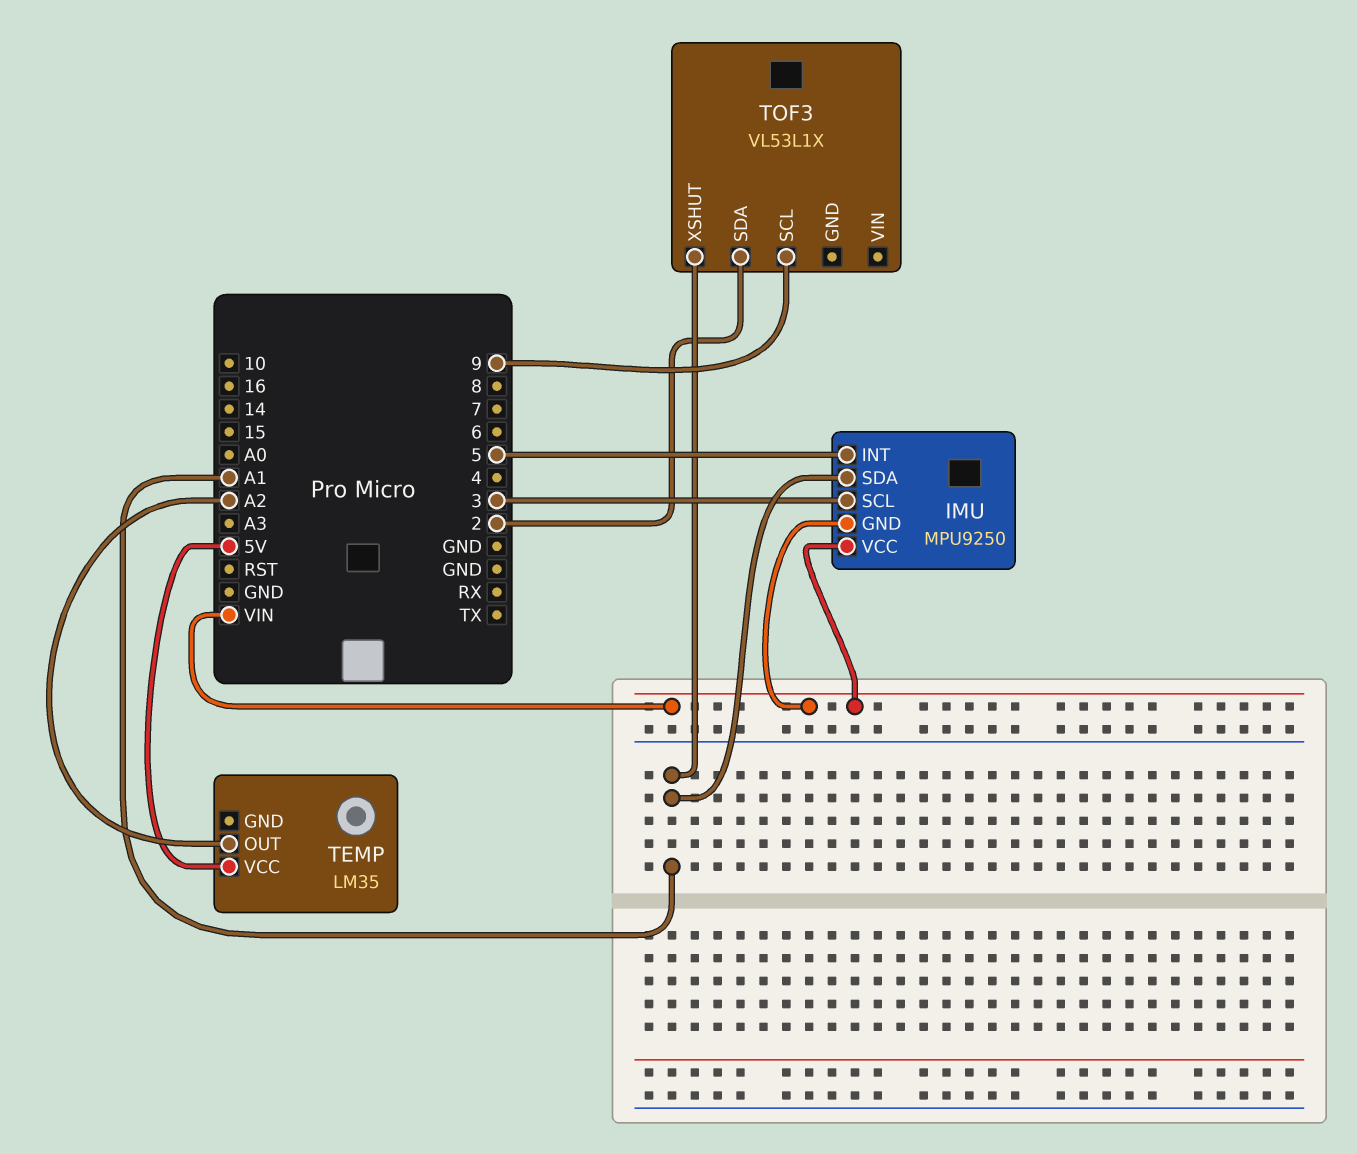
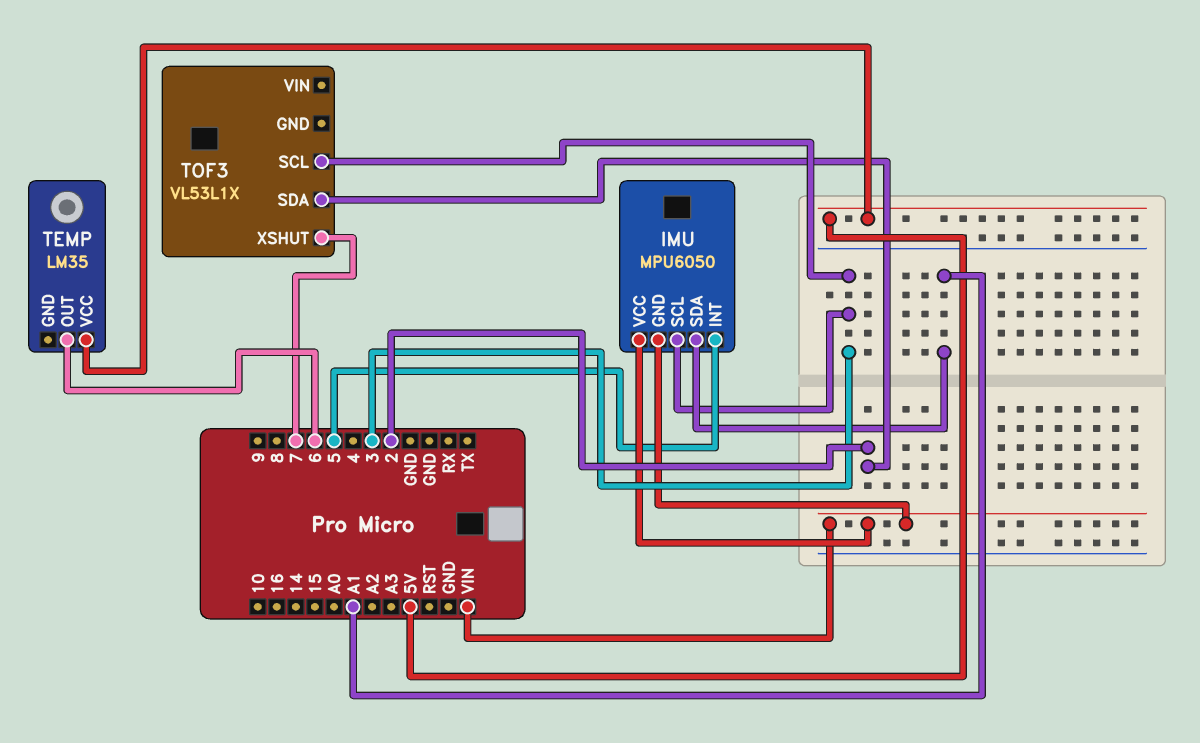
IMU: MPU9250 -> MPU6050
TEMP pin OUT: A2 -> 6
TOF3 pin SCL: 9 -> 3
TOF3 pin XSHUT: A1 -> 7

